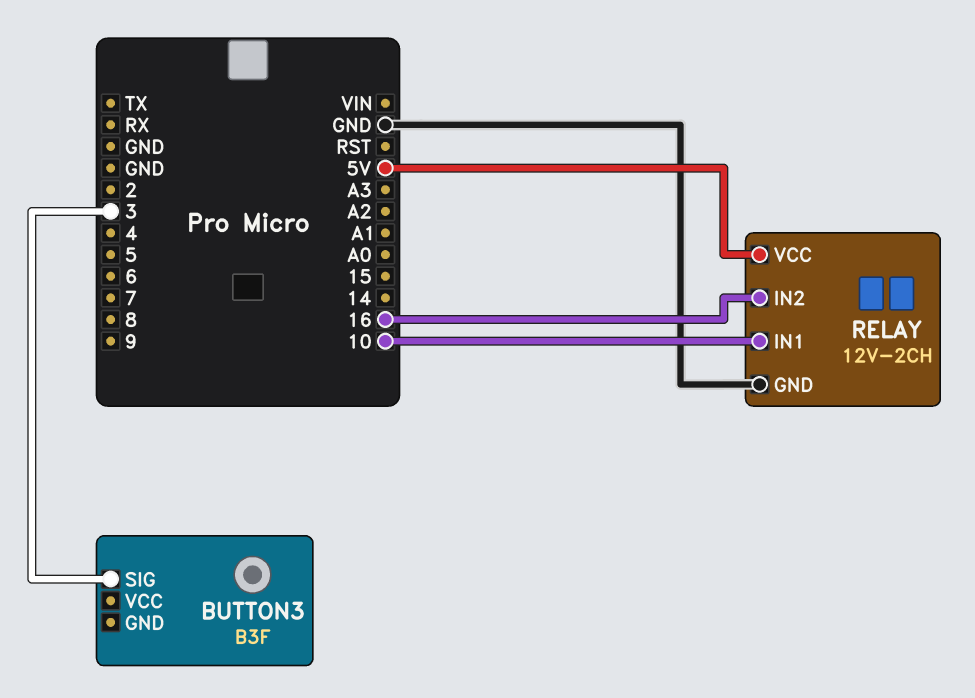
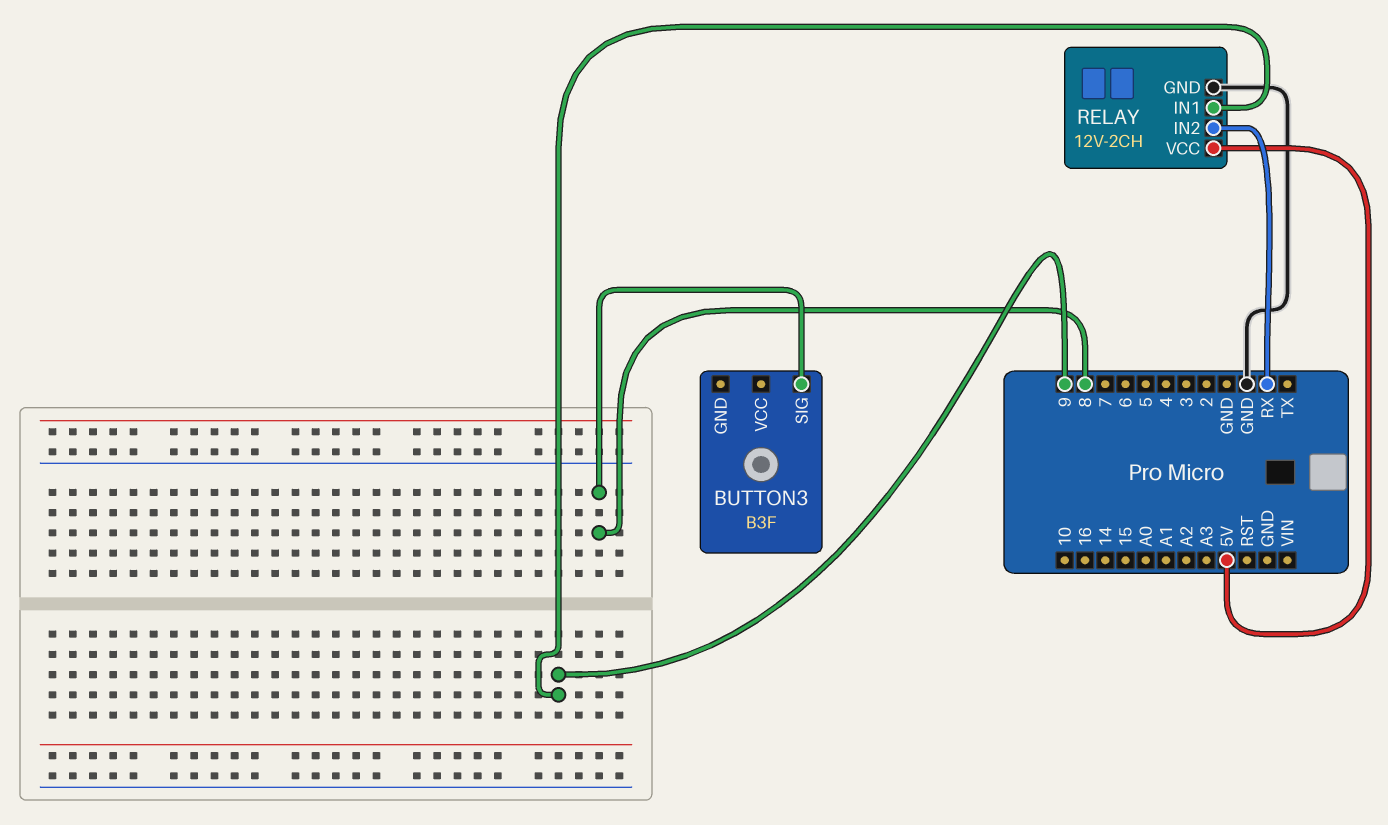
BUTTON3 pin SIG: 3 -> 8
RELAY pin IN1: 10 -> 9
RELAY pin IN2: 16 -> RX

